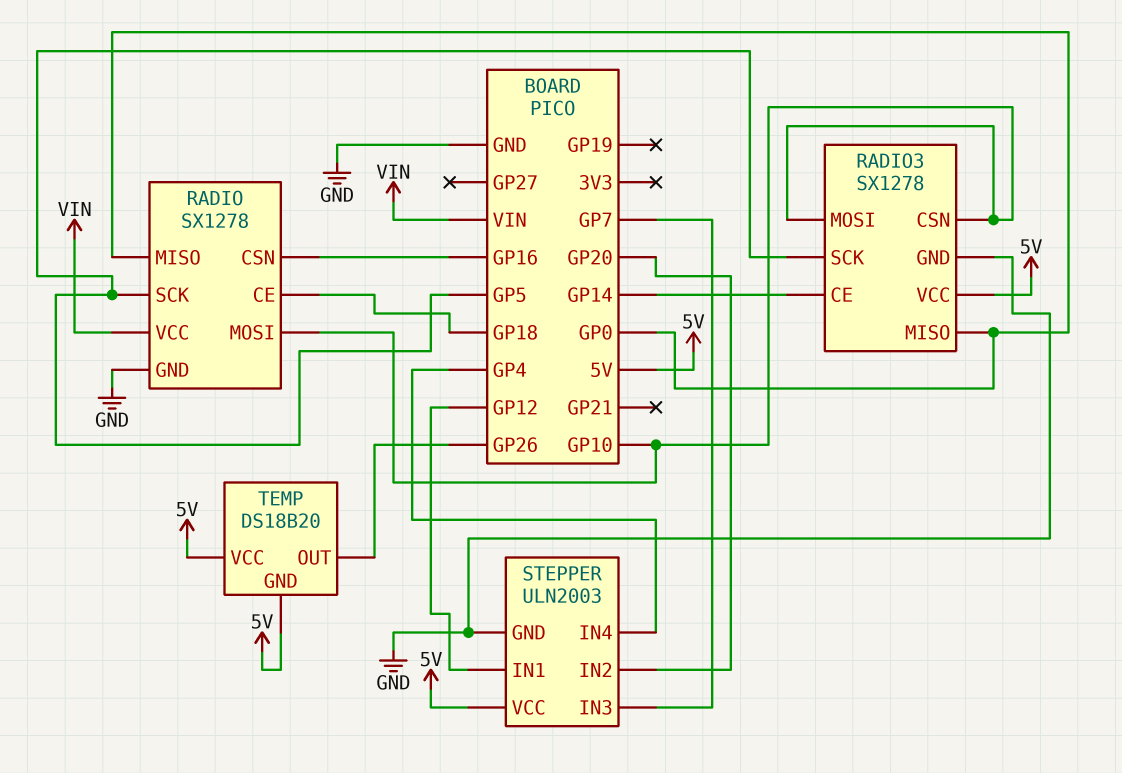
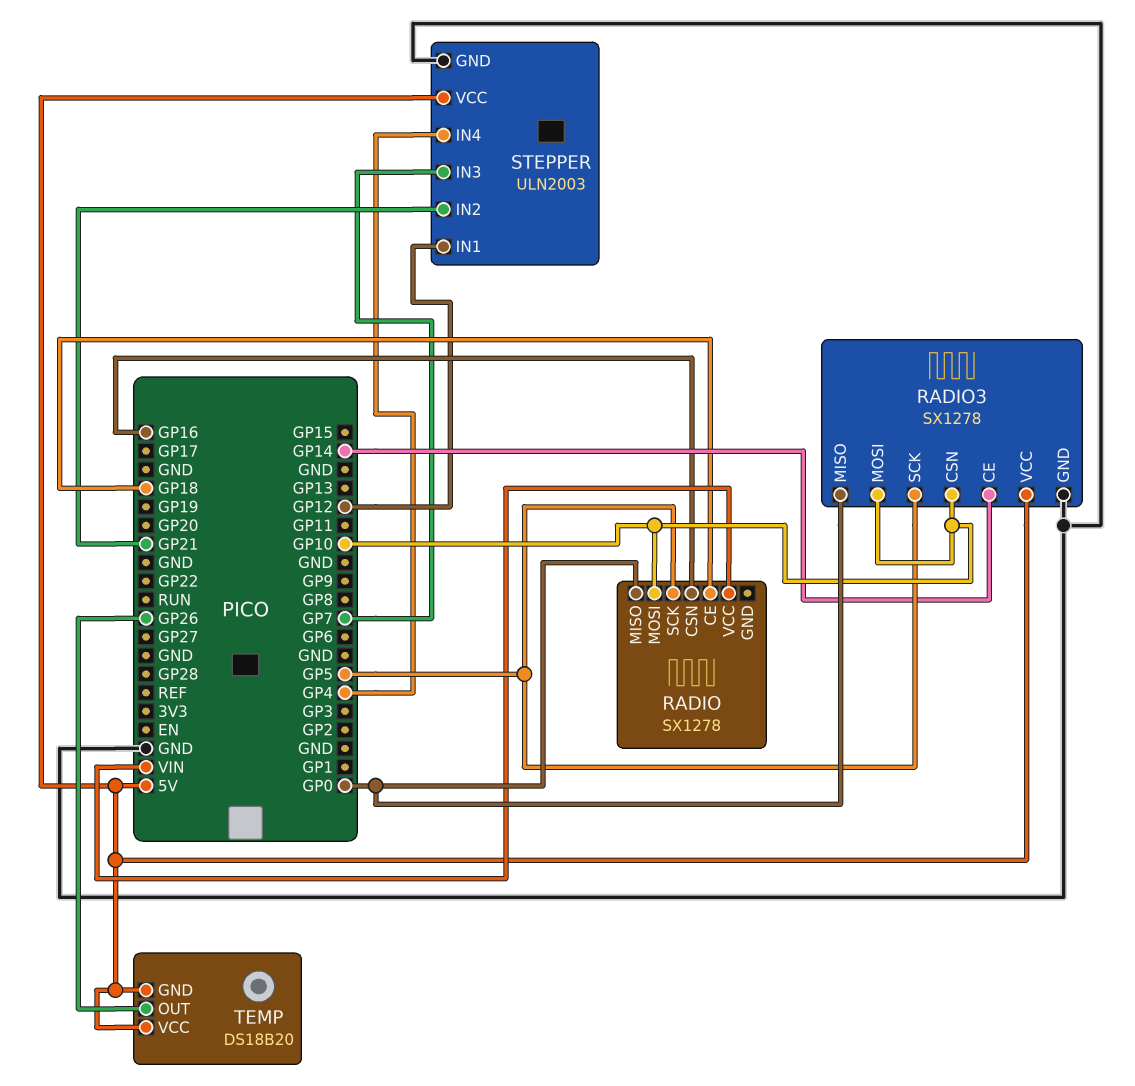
RADIO pin GND: GND -> none
STEPPER pin IN2: GP20 -> GP21

